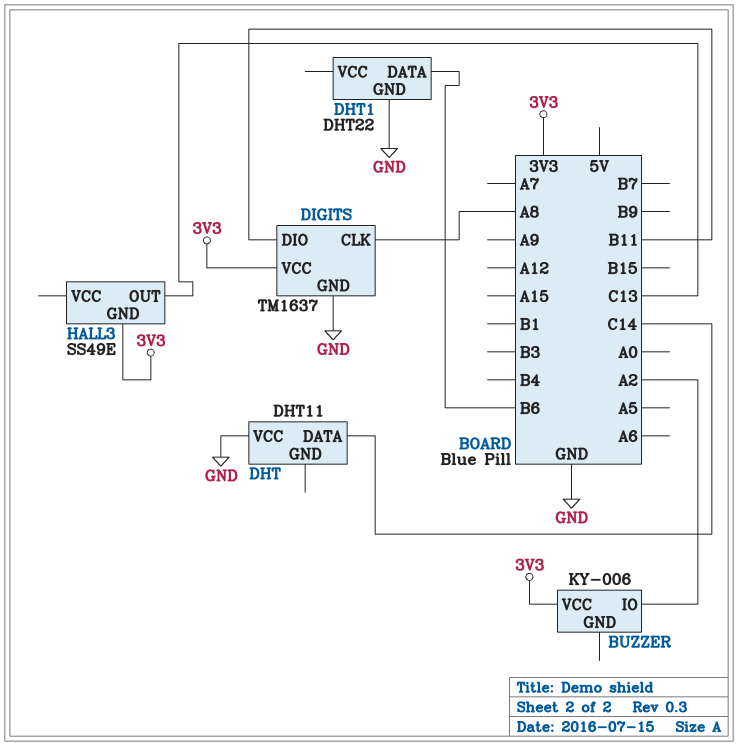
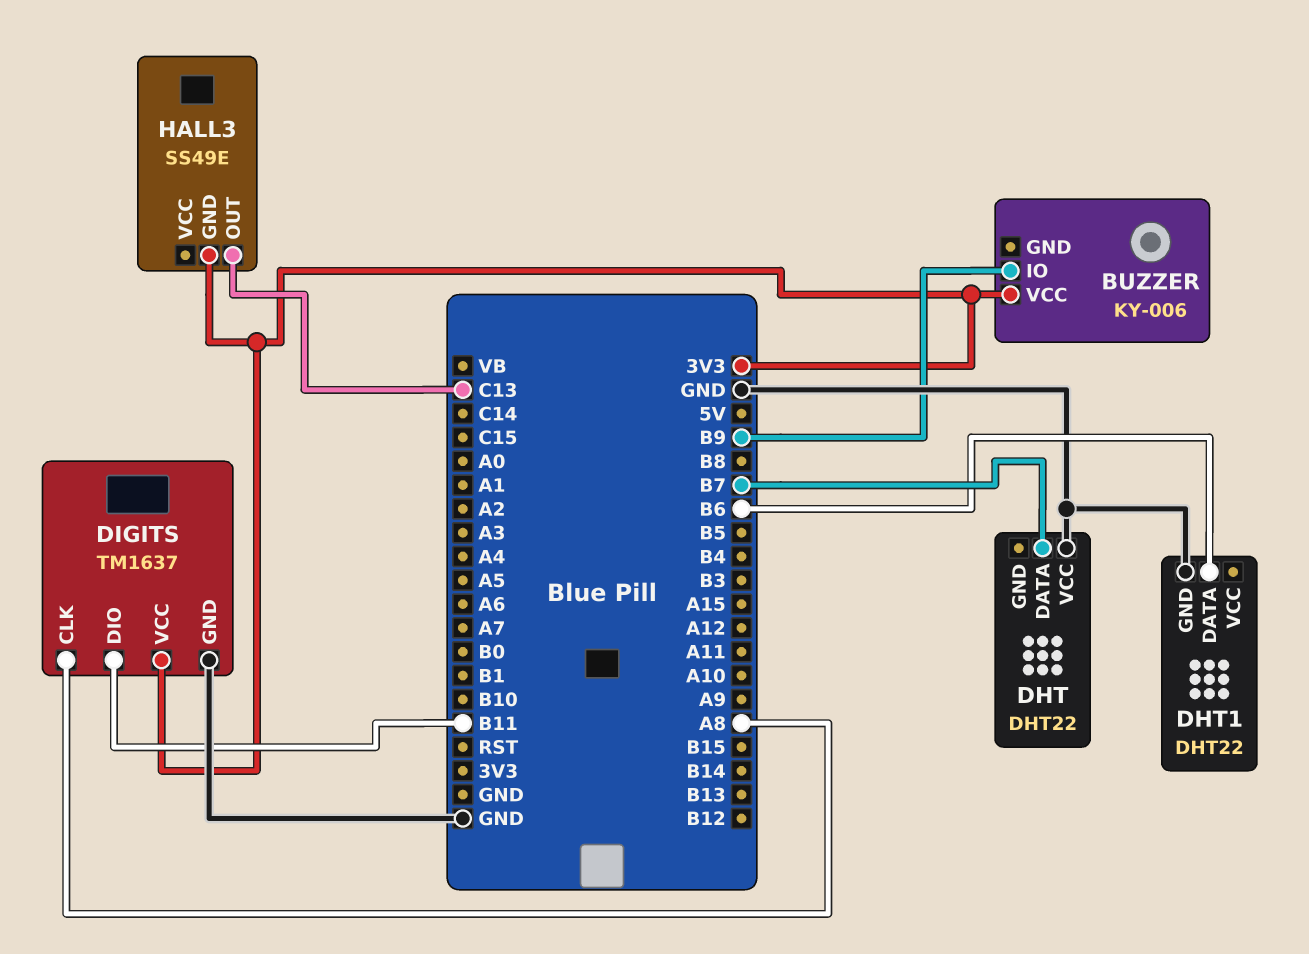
BUZZER pin IO: A2 -> B9
DHT: DHT11 -> DHT22
DHT pin DATA: C14 -> B7

